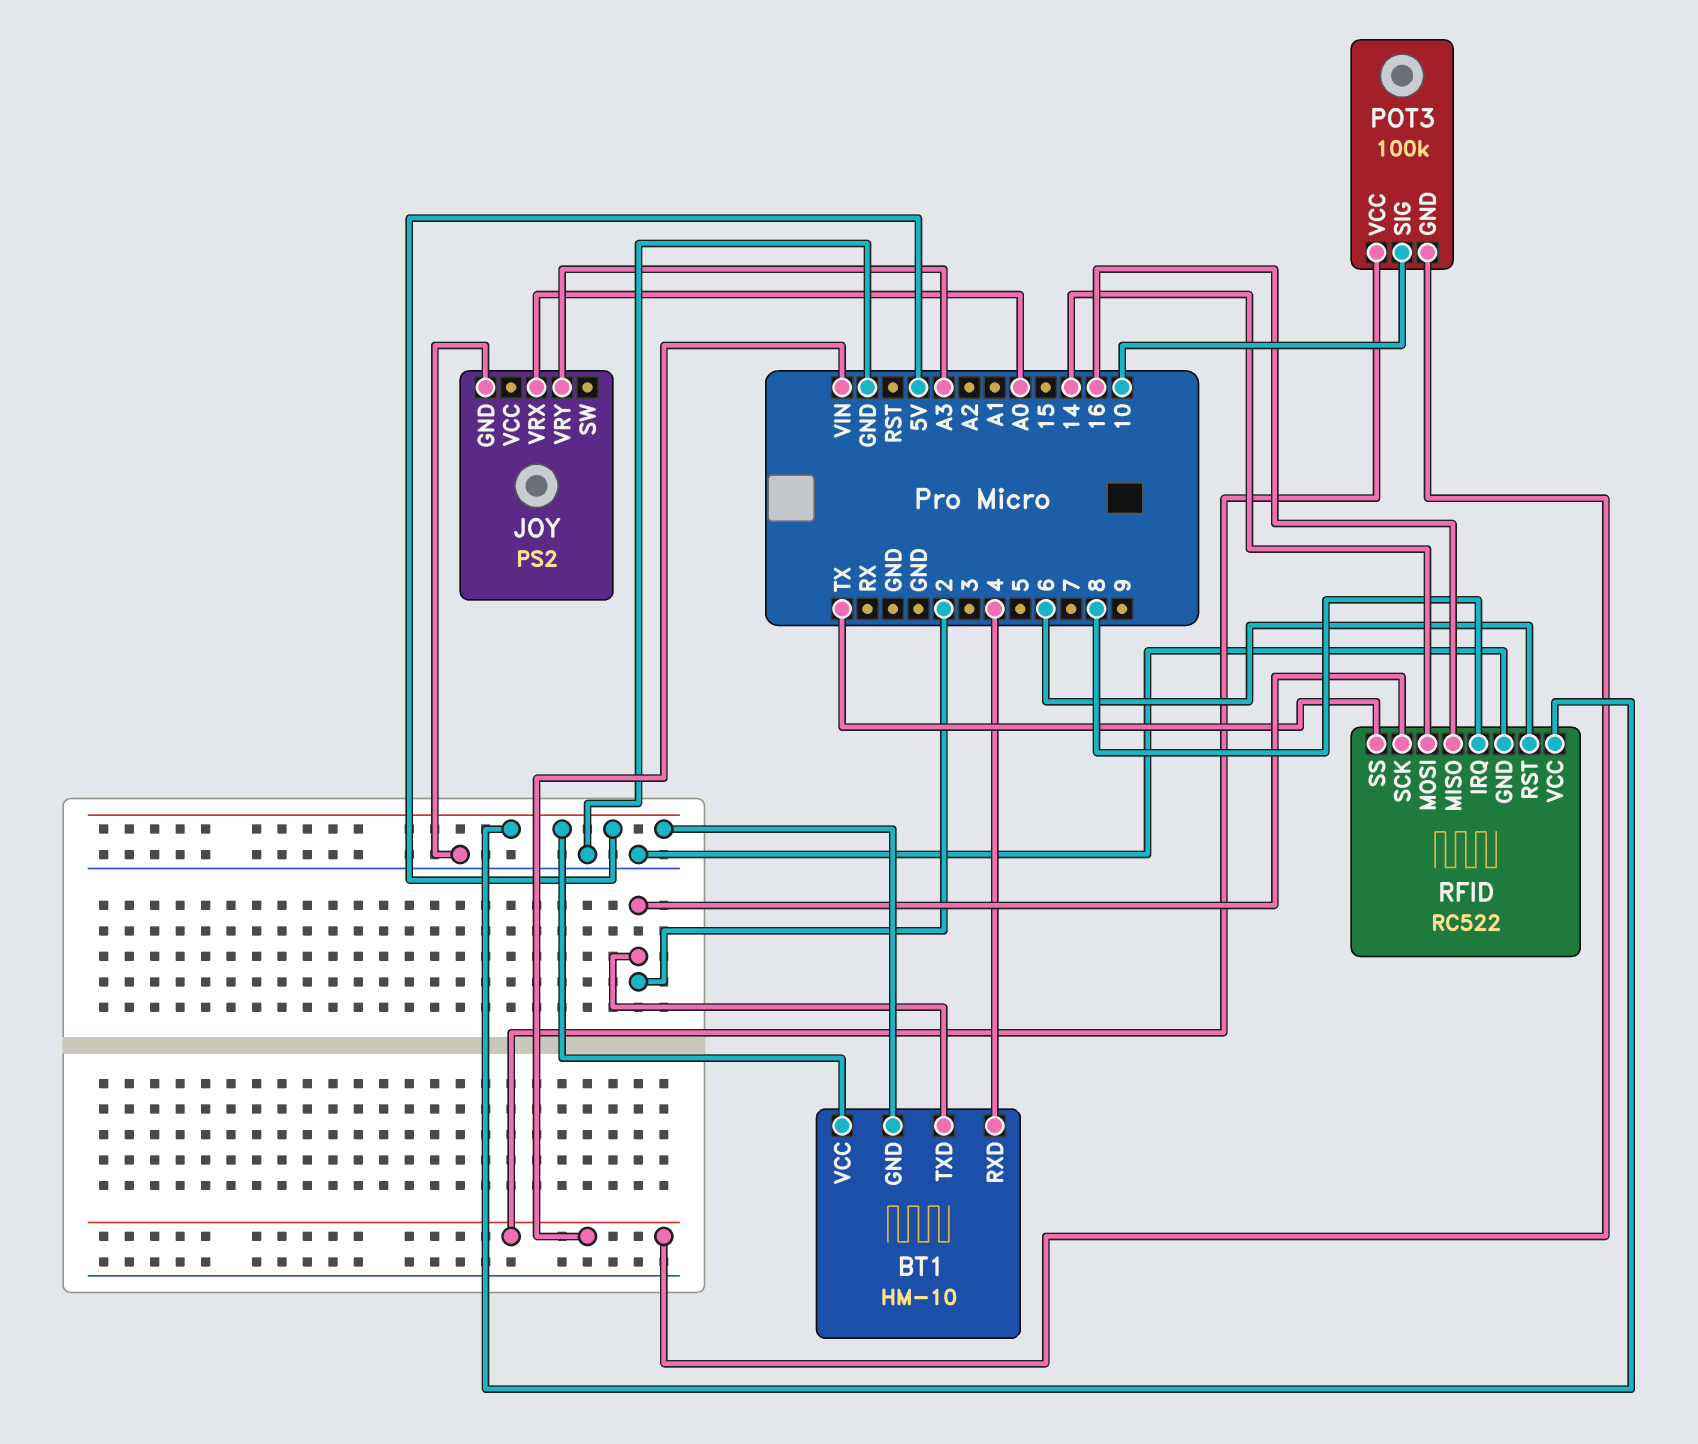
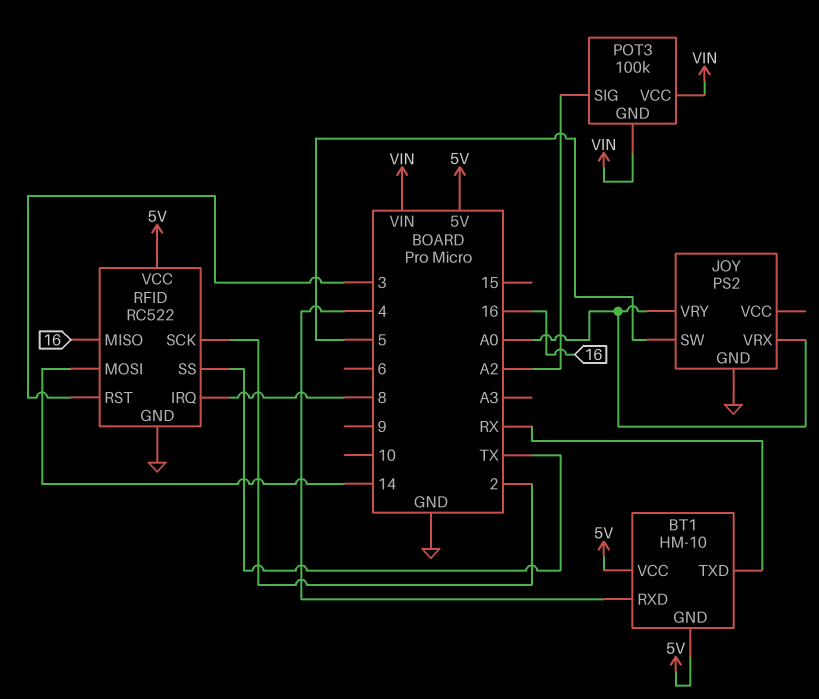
BT1 pin TXD: 2 -> RX
JOY pin SW: none -> 5
JOY pin VRY: A3 -> A0
POT3 pin SIG: 10 -> A2
RFID pin RST: 6 -> 3

